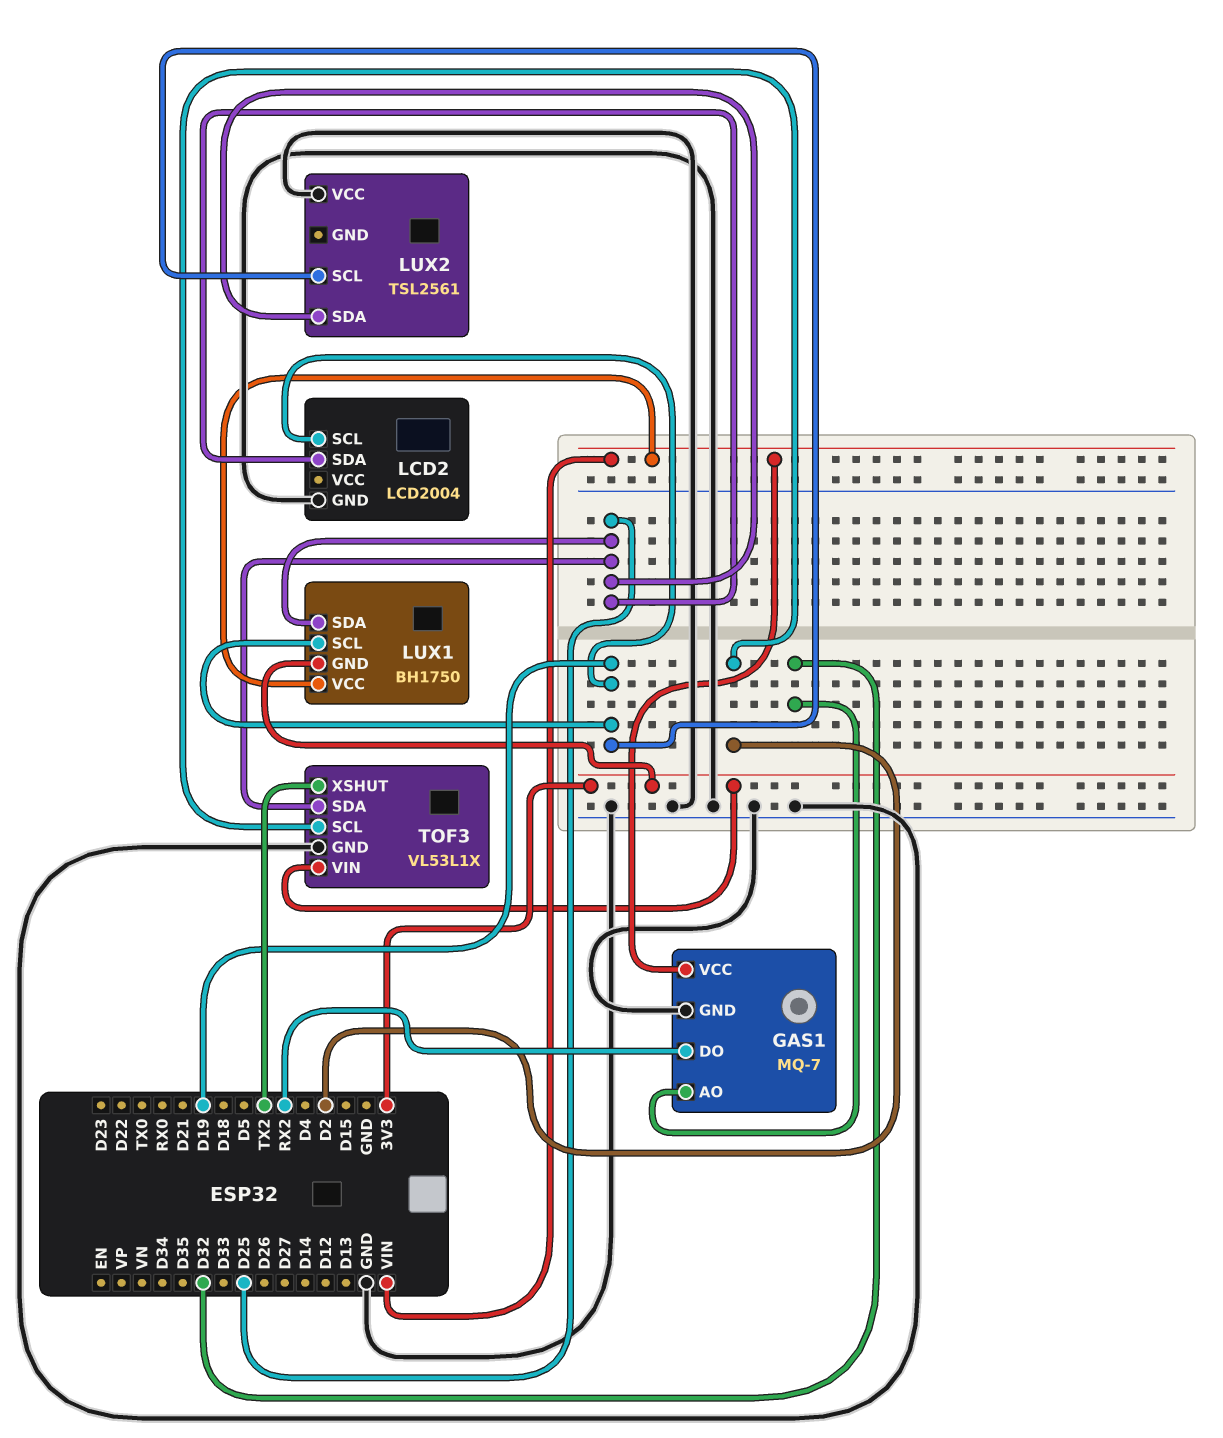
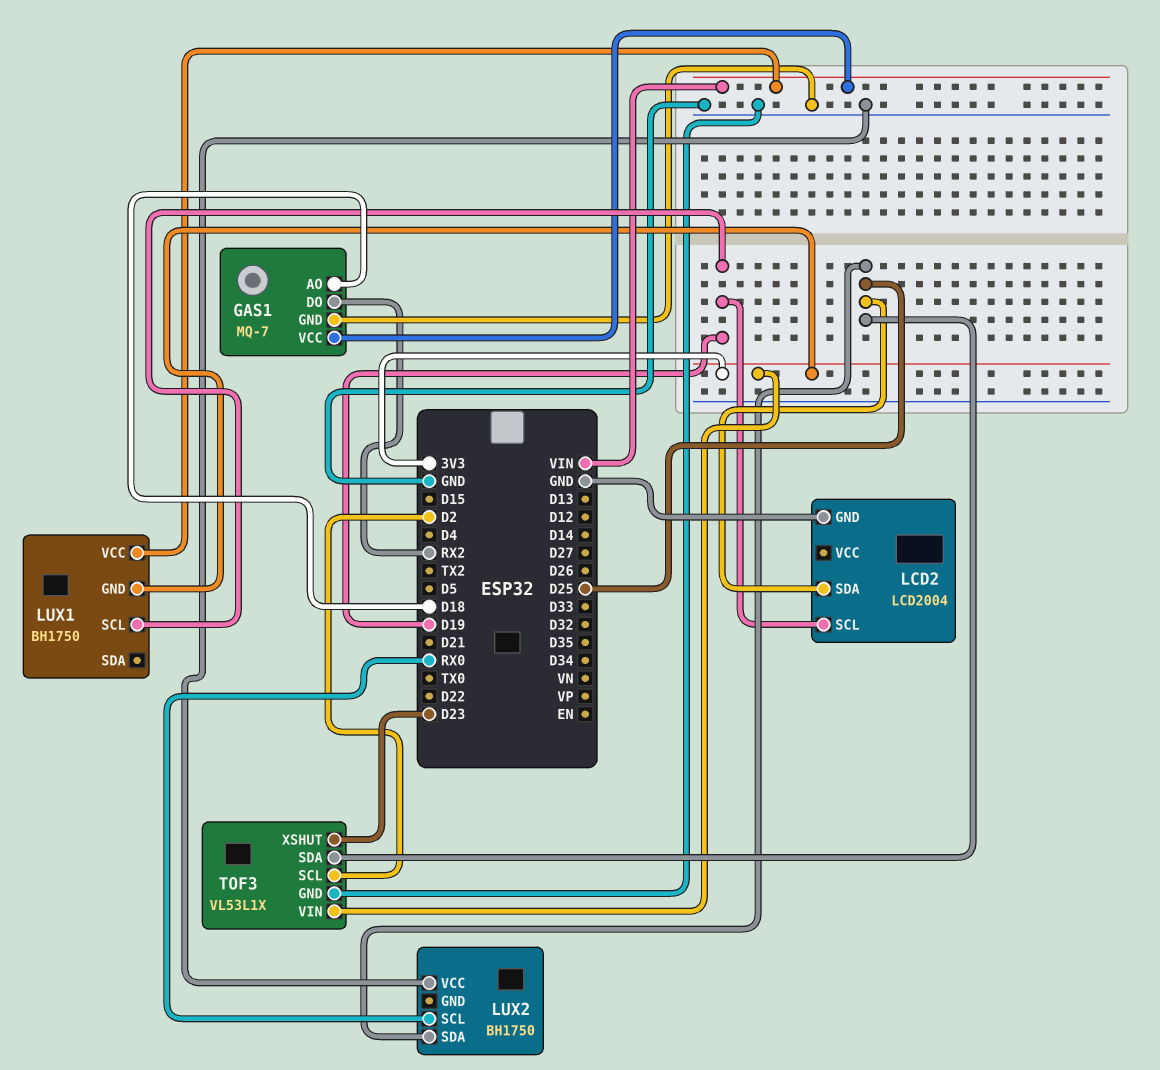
GAS1 pin AO: D32 -> D18
LUX1 pin SDA: D25 -> none
LUX2: TSL2561 -> BH1750
LUX2 pin SCL: D19 -> RX0
TOF3 pin XSHUT: TX2 -> D23

